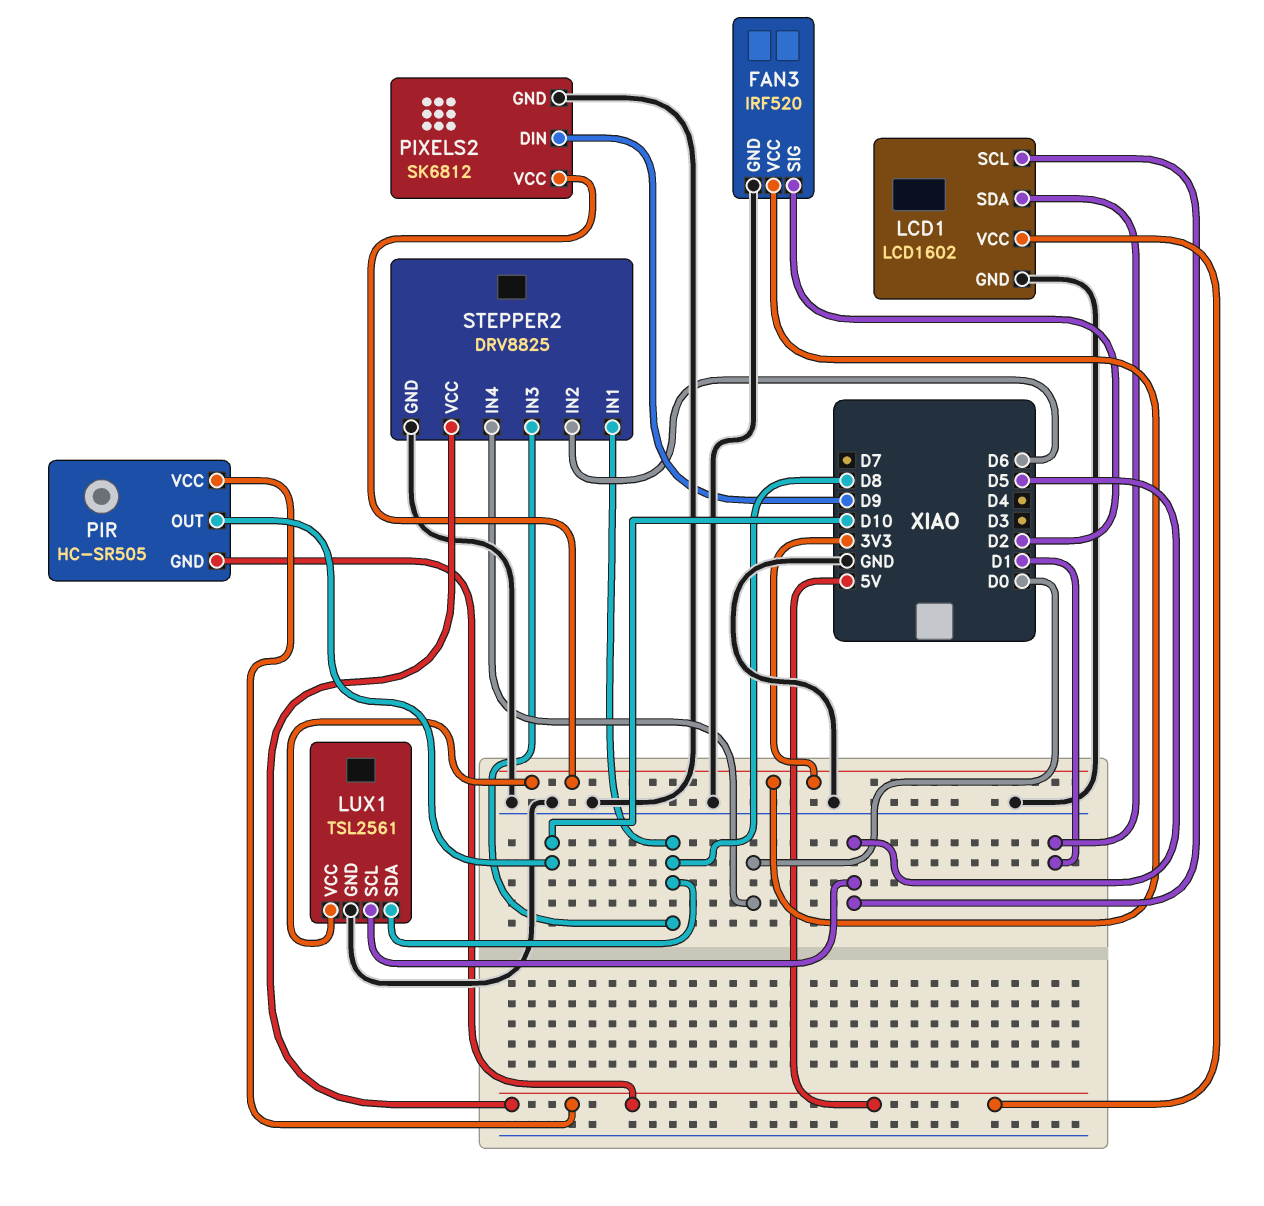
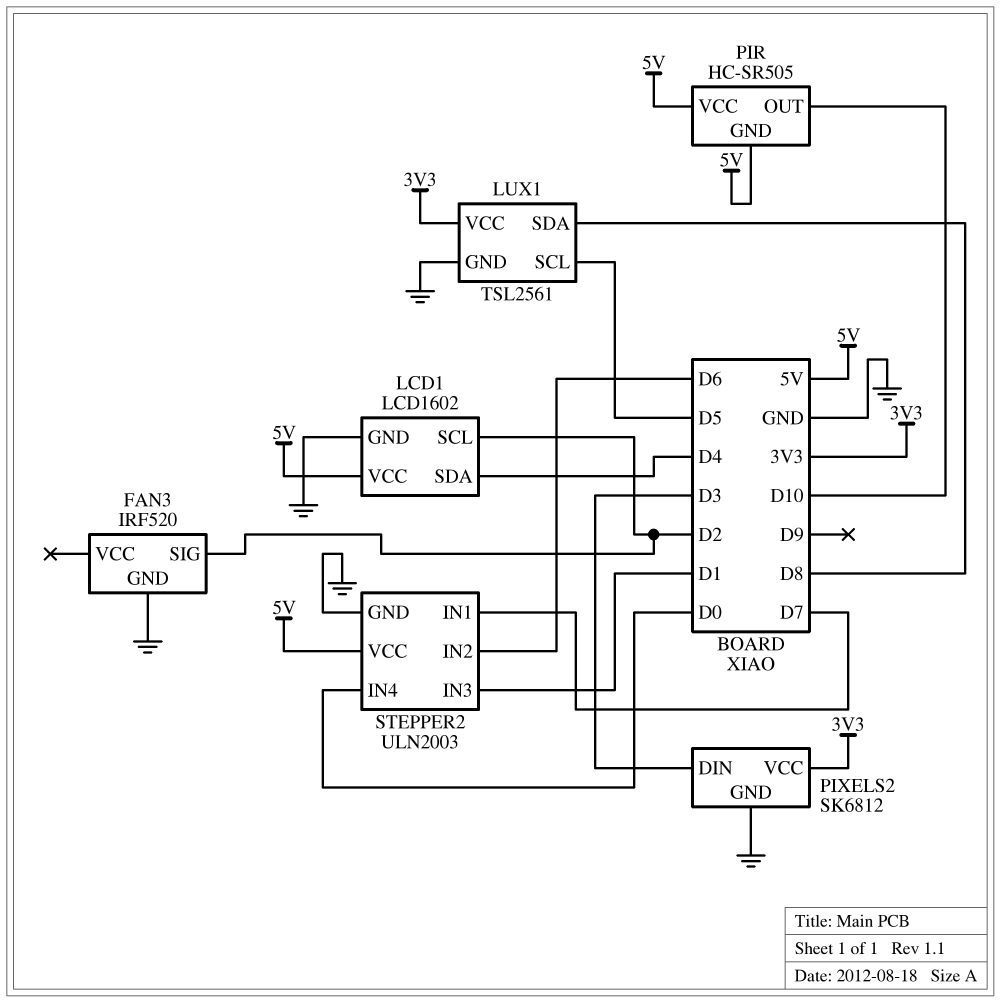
FAN3 pin VCC: 3V3 -> none
LCD1 pin SCL: D5 -> D2
LCD1 pin SDA: D1 -> D4
PIXELS2 pin DIN: D9 -> D3
STEPPER2: DRV8825 -> ULN2003
STEPPER2 pin IN1: D8 -> D7
STEPPER2 pin IN3: D8 -> D1

